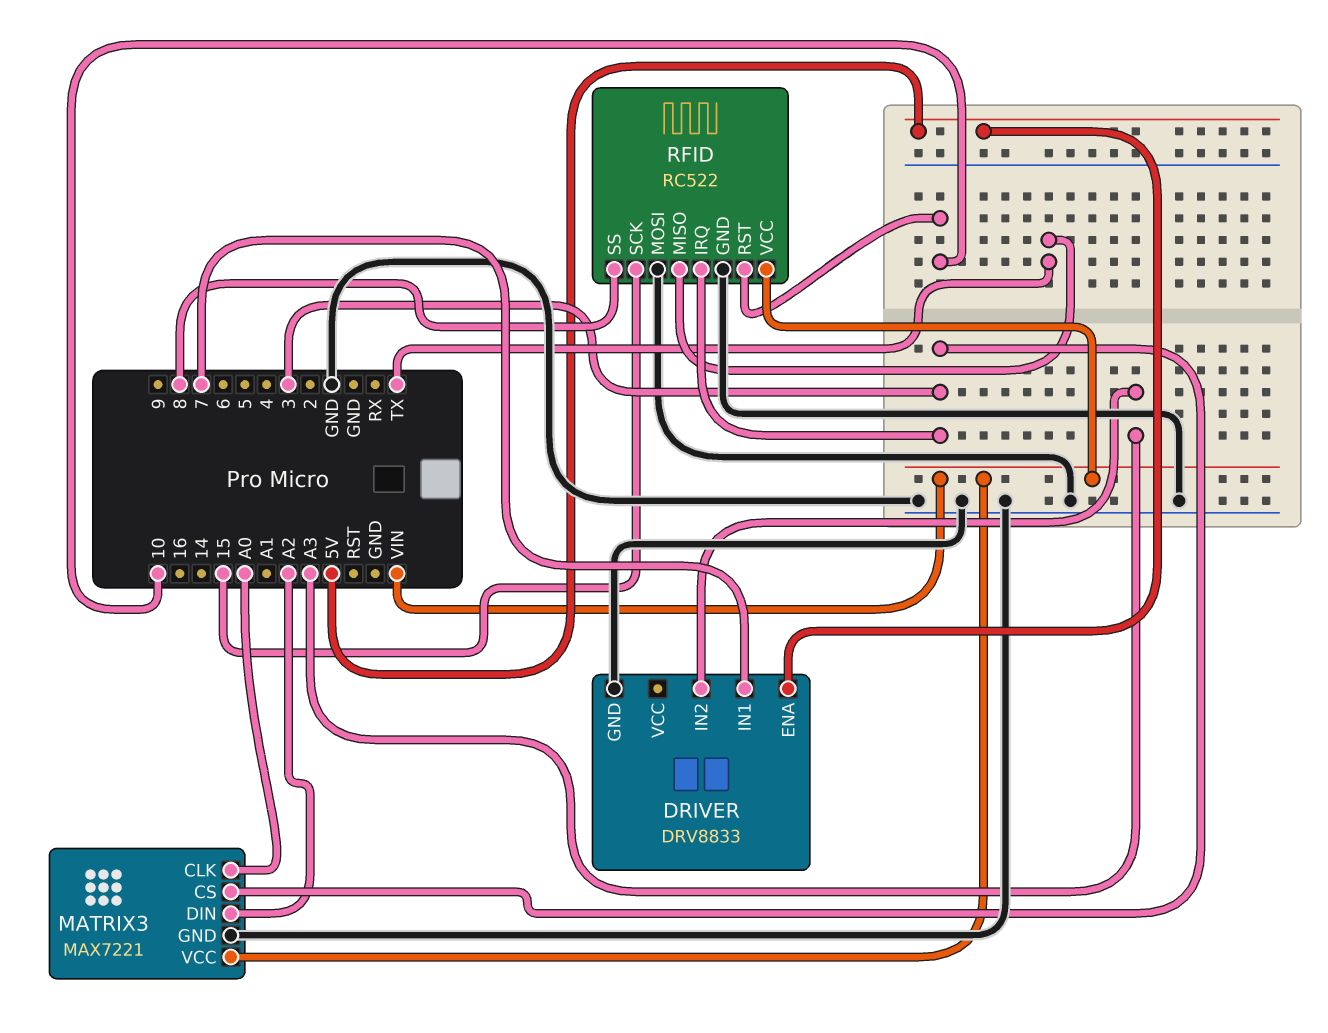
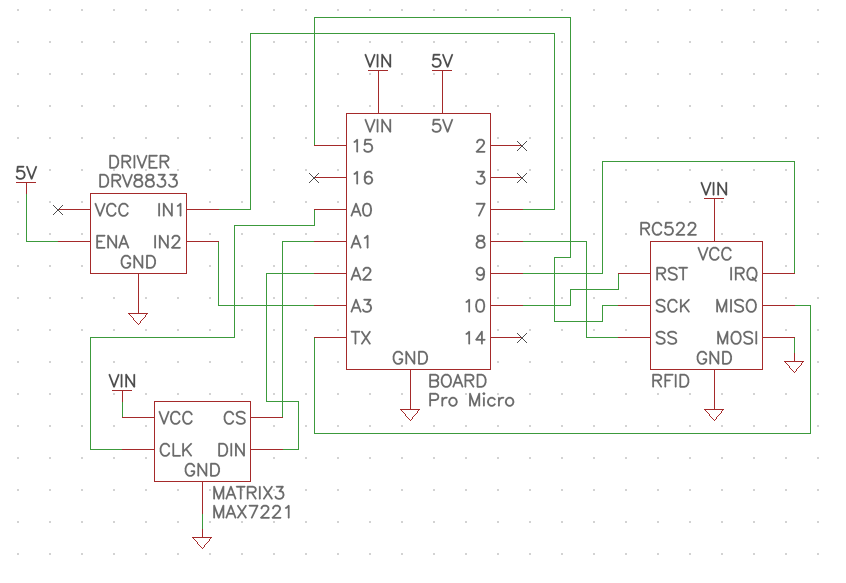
MATRIX3 pin CS: 3 -> A1
RFID pin IRQ: 3 -> 9

